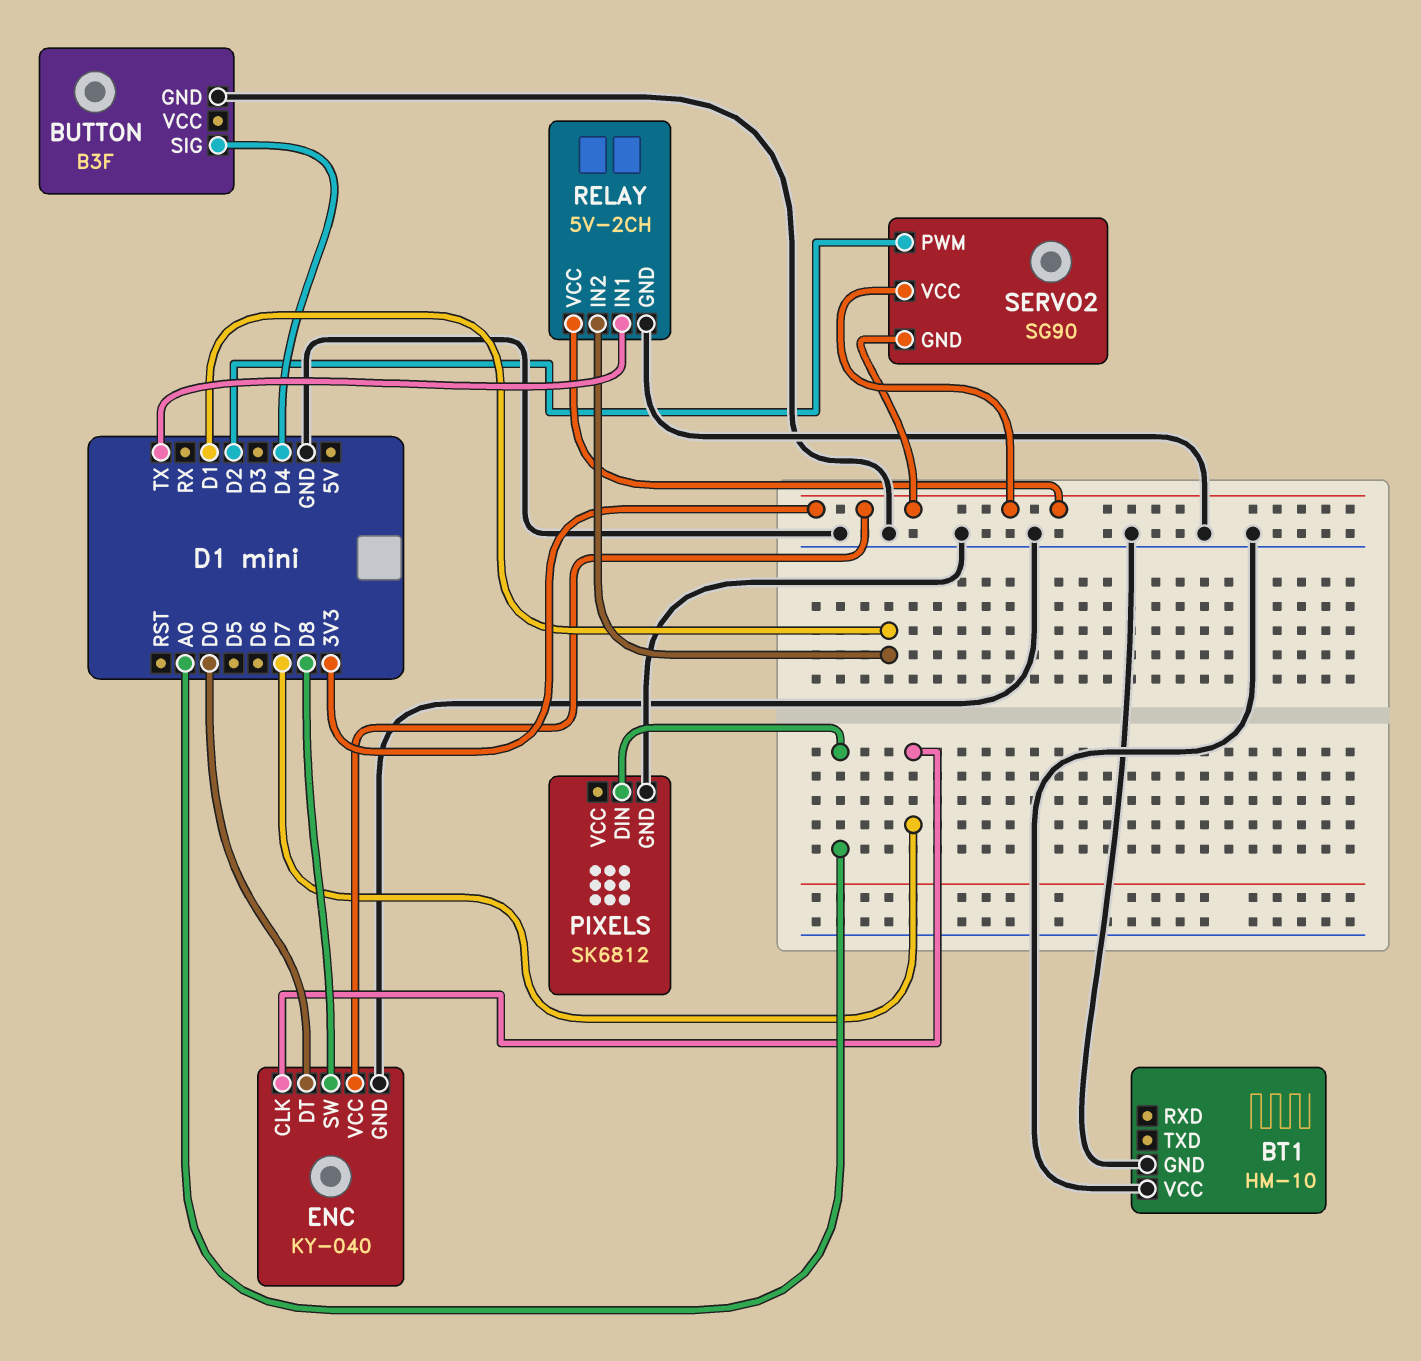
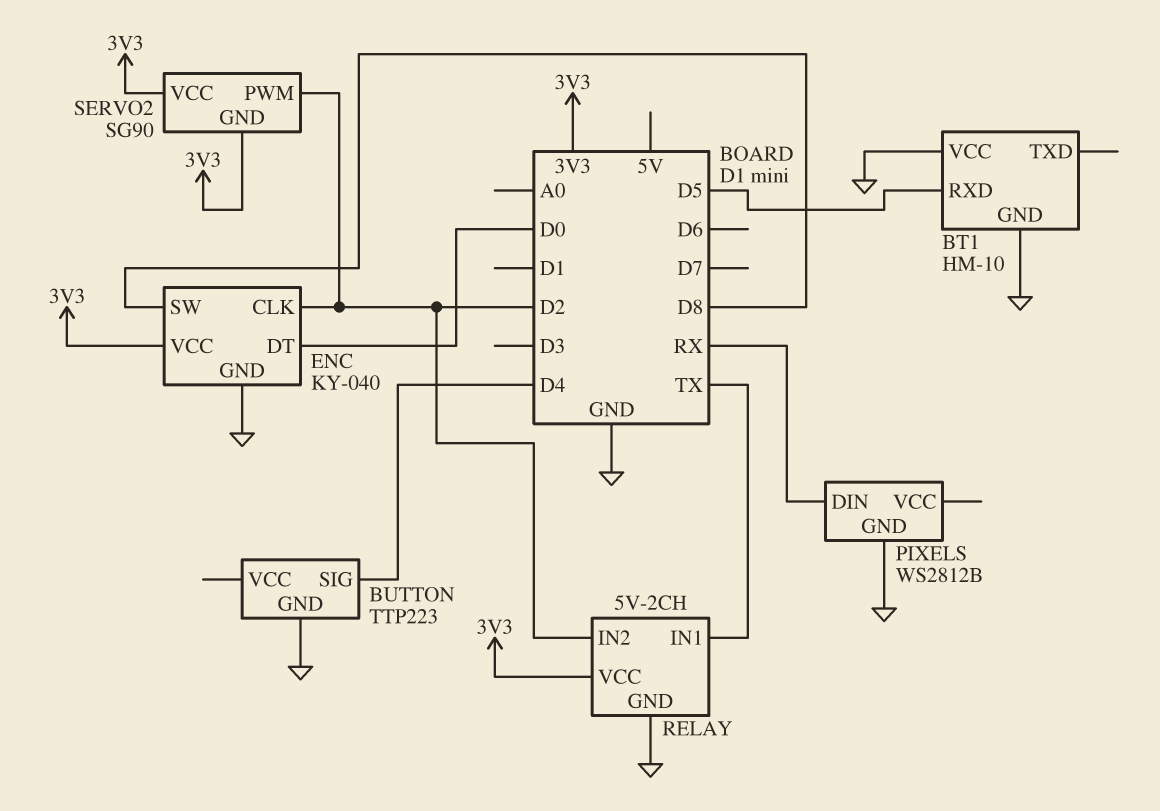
BT1 pin RXD: none -> D5
BUTTON: B3F -> TTP223
ENC pin CLK: D7 -> D2
PIXELS: SK6812 -> WS2812B
PIXELS pin DIN: A0 -> RX
RELAY pin IN2: D1 -> D2

